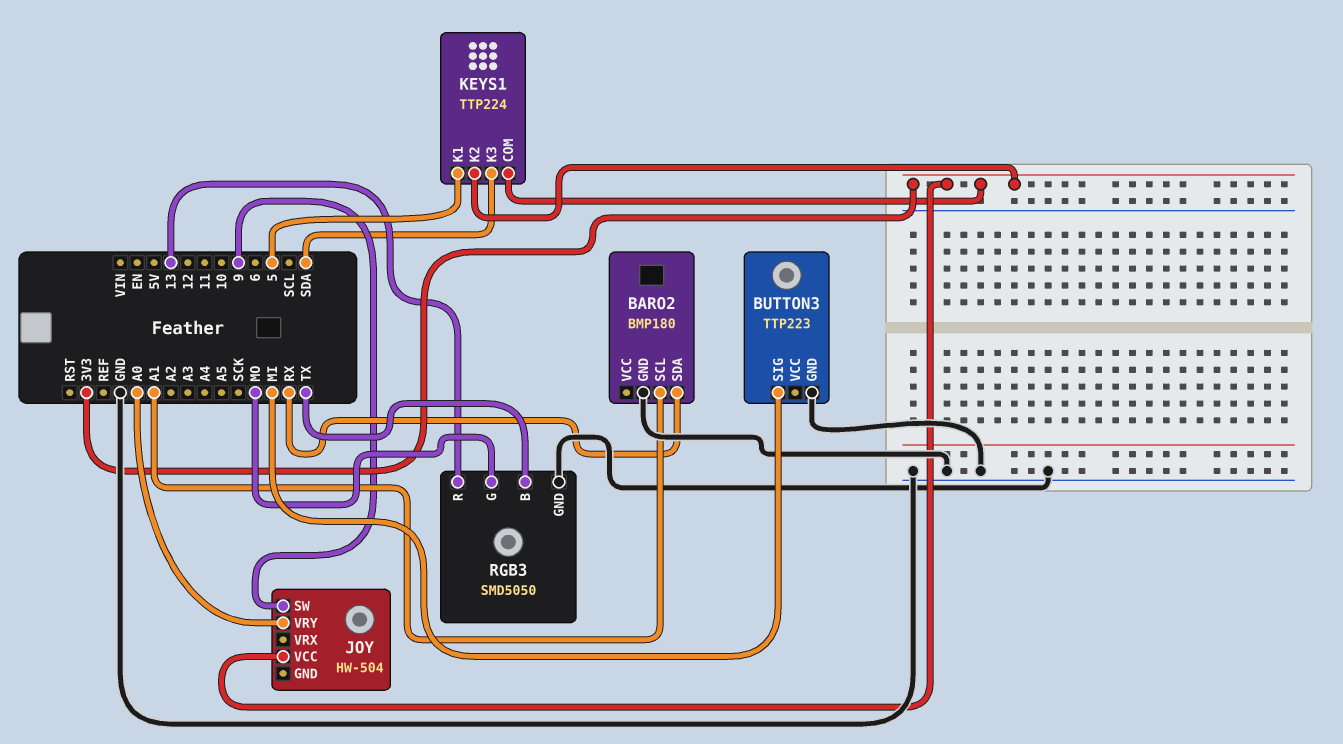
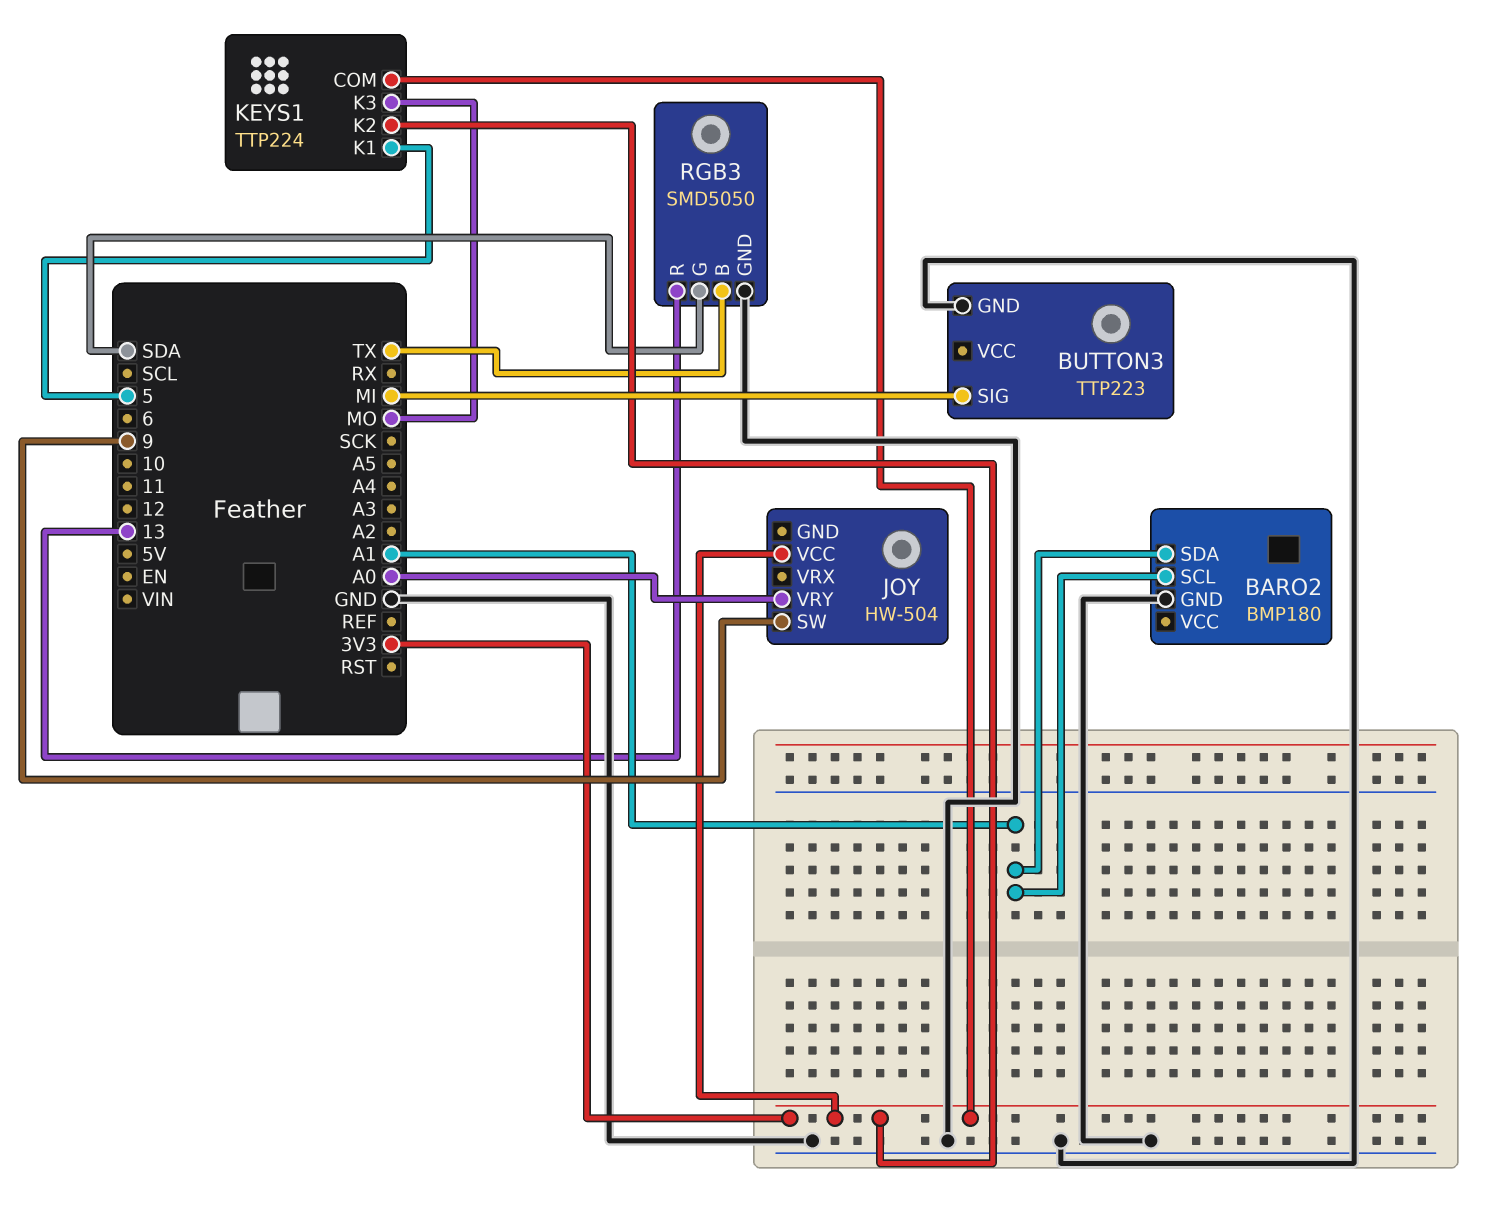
BARO2 pin SDA: RX -> A1
KEYS1 pin K3: SDA -> MO
RGB3 pin G: MO -> SDA

